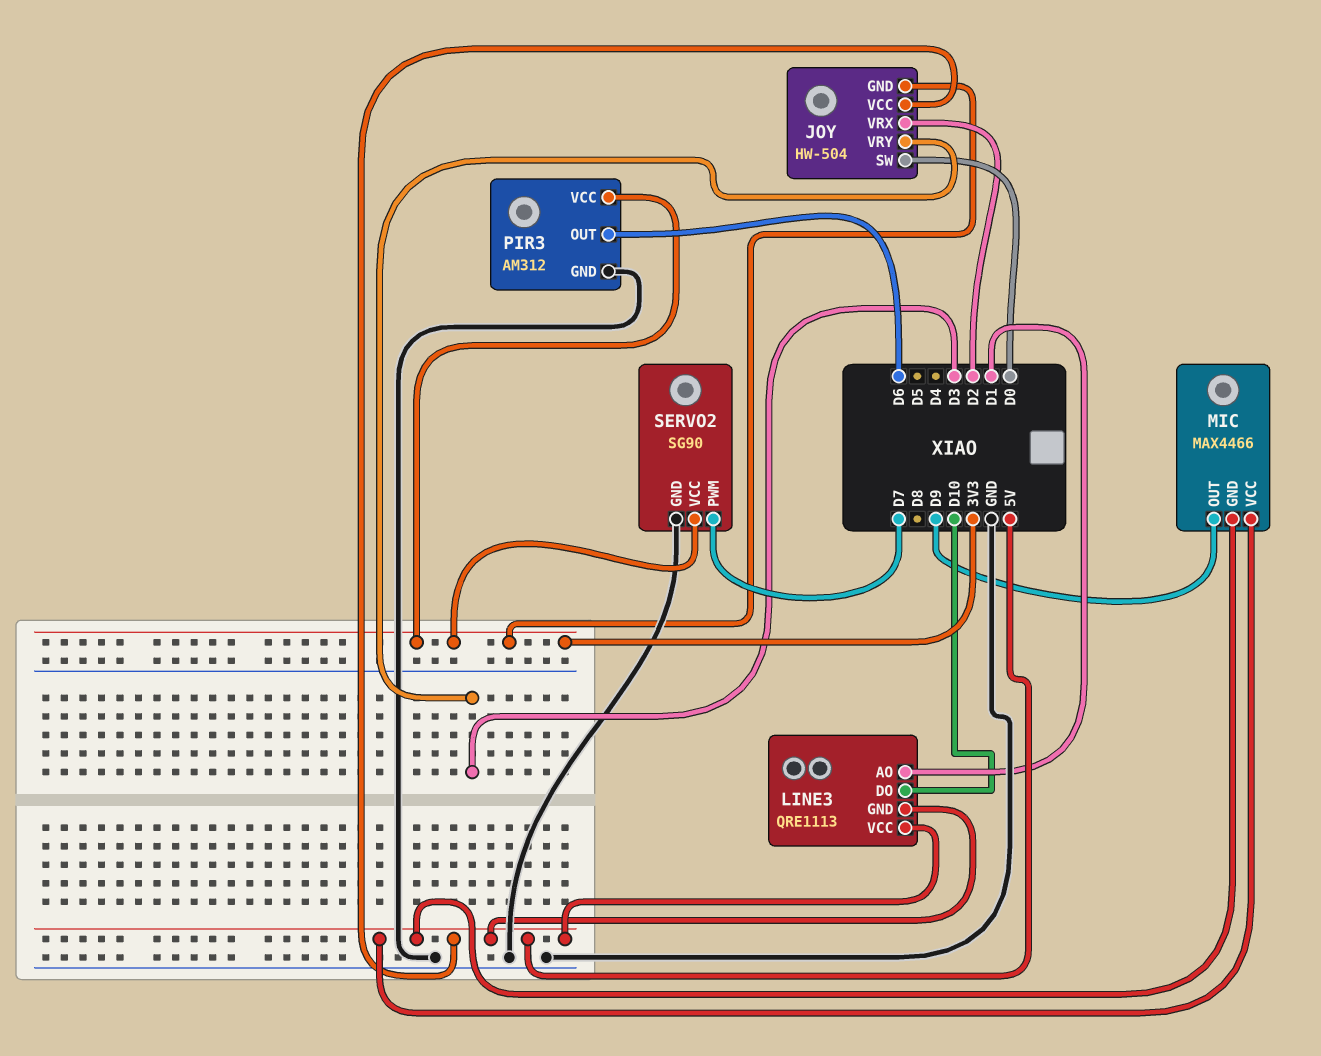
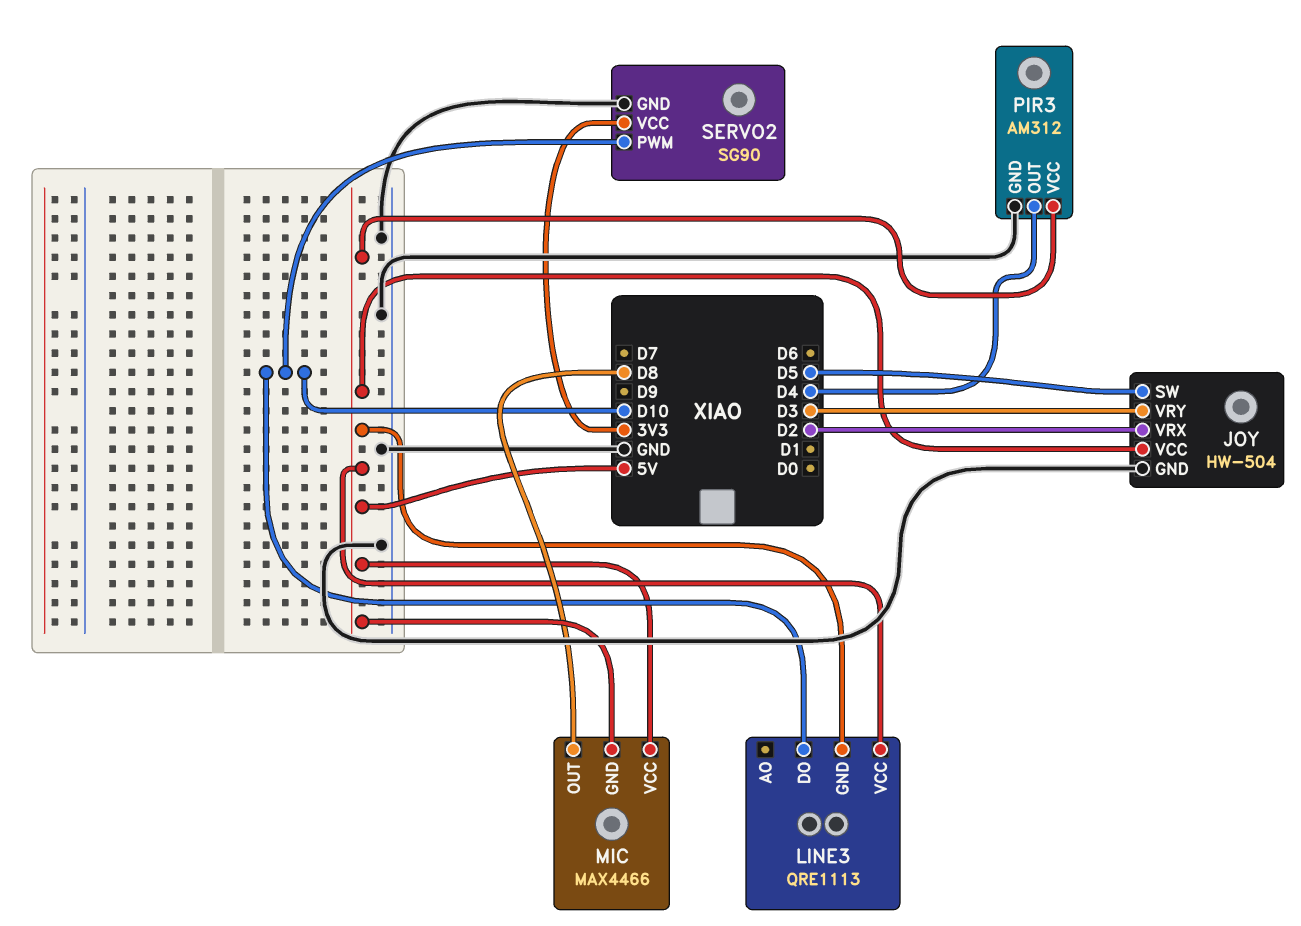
JOY pin GND: 3V3 -> GND
JOY pin SW: D0 -> D5
LINE3 pin AO: D1 -> none
MIC pin OUT: D9 -> D8
PIR3 pin OUT: D6 -> D4
PIR3 pin VCC: 3V3 -> 5V
SERVO2 pin PWM: D7 -> D10

